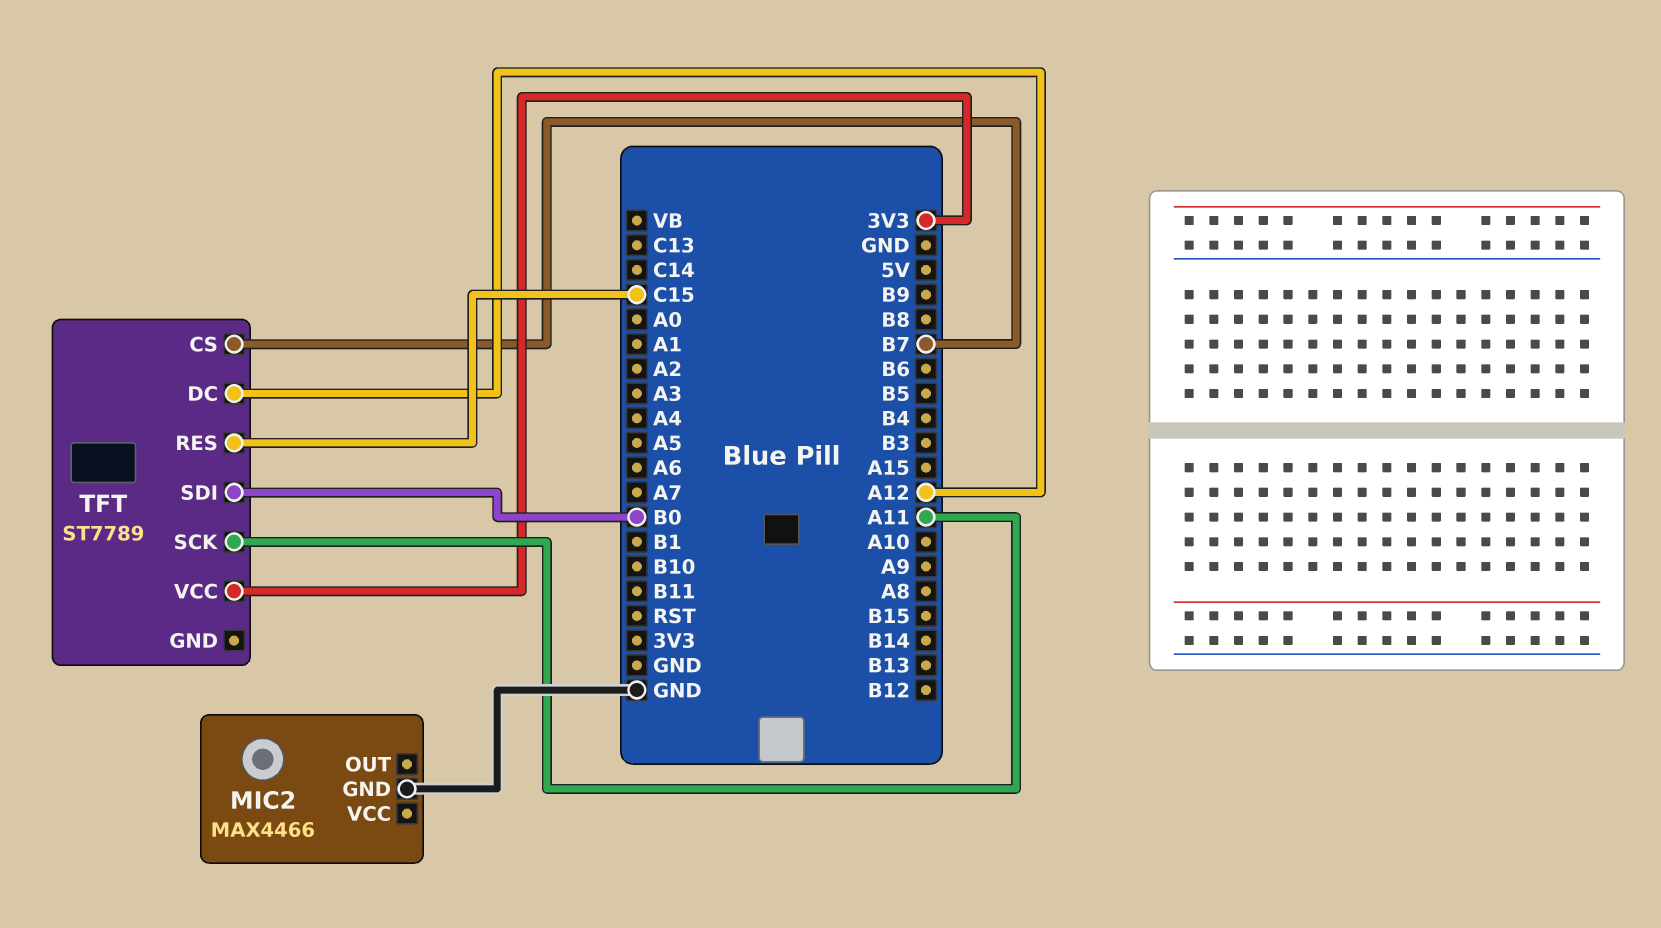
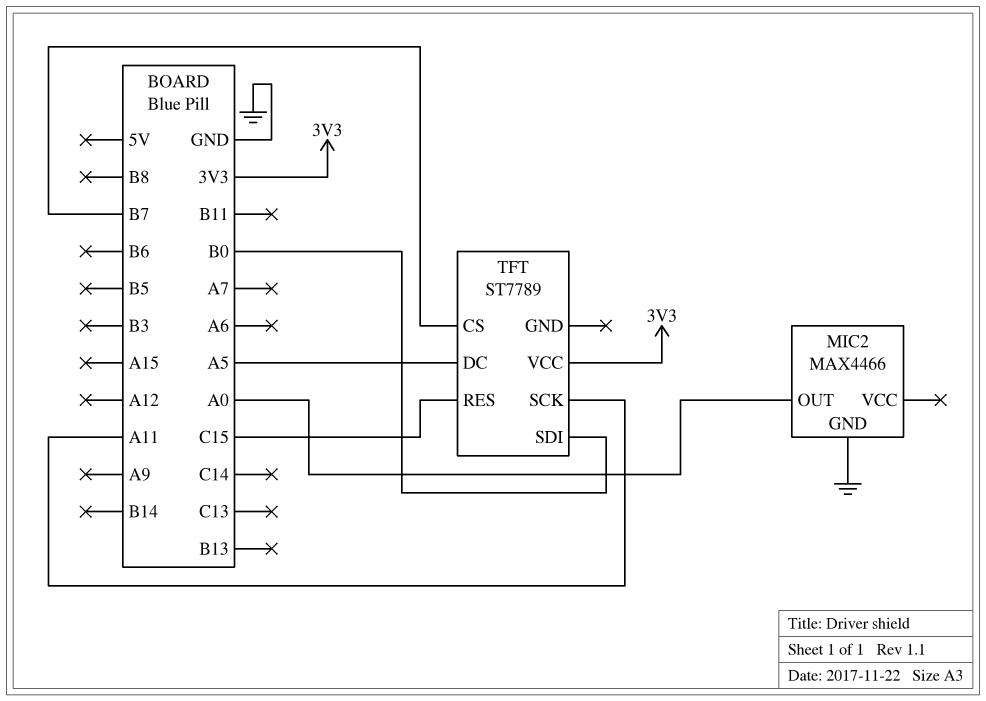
MIC2 pin OUT: none -> A0
TFT pin DC: A12 -> A5

